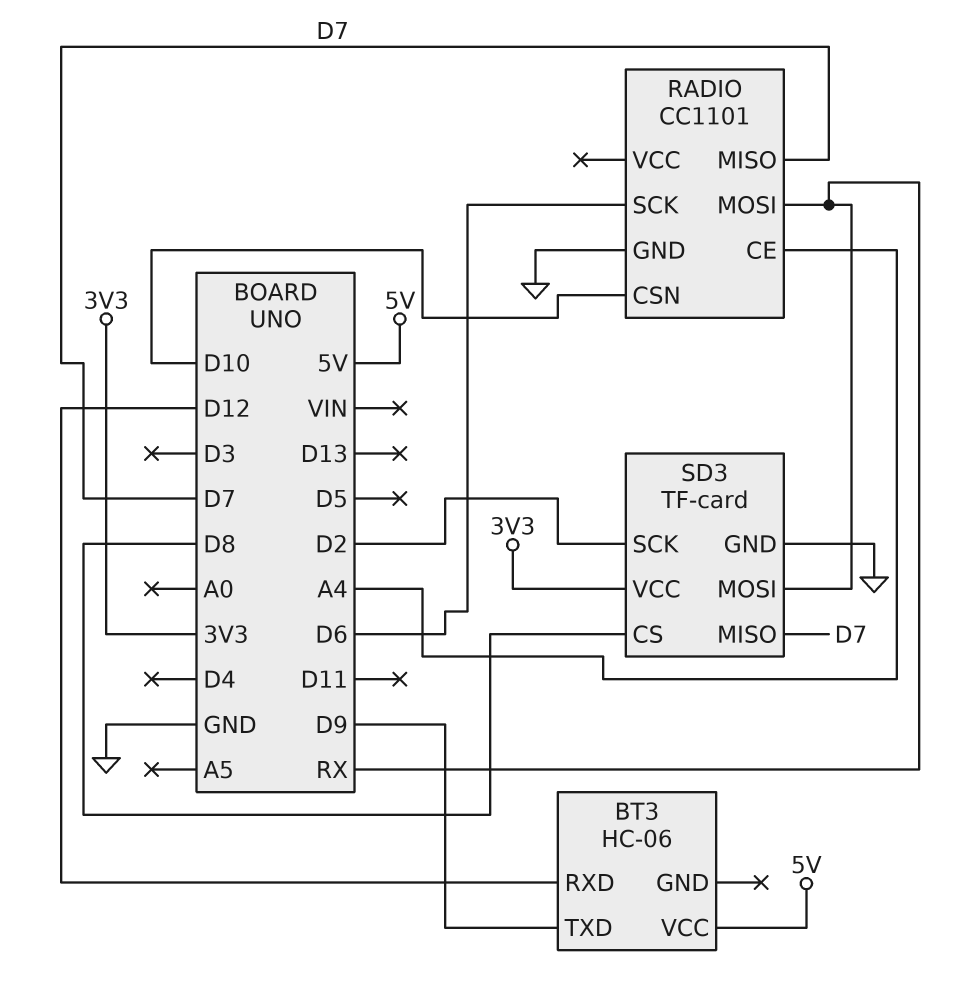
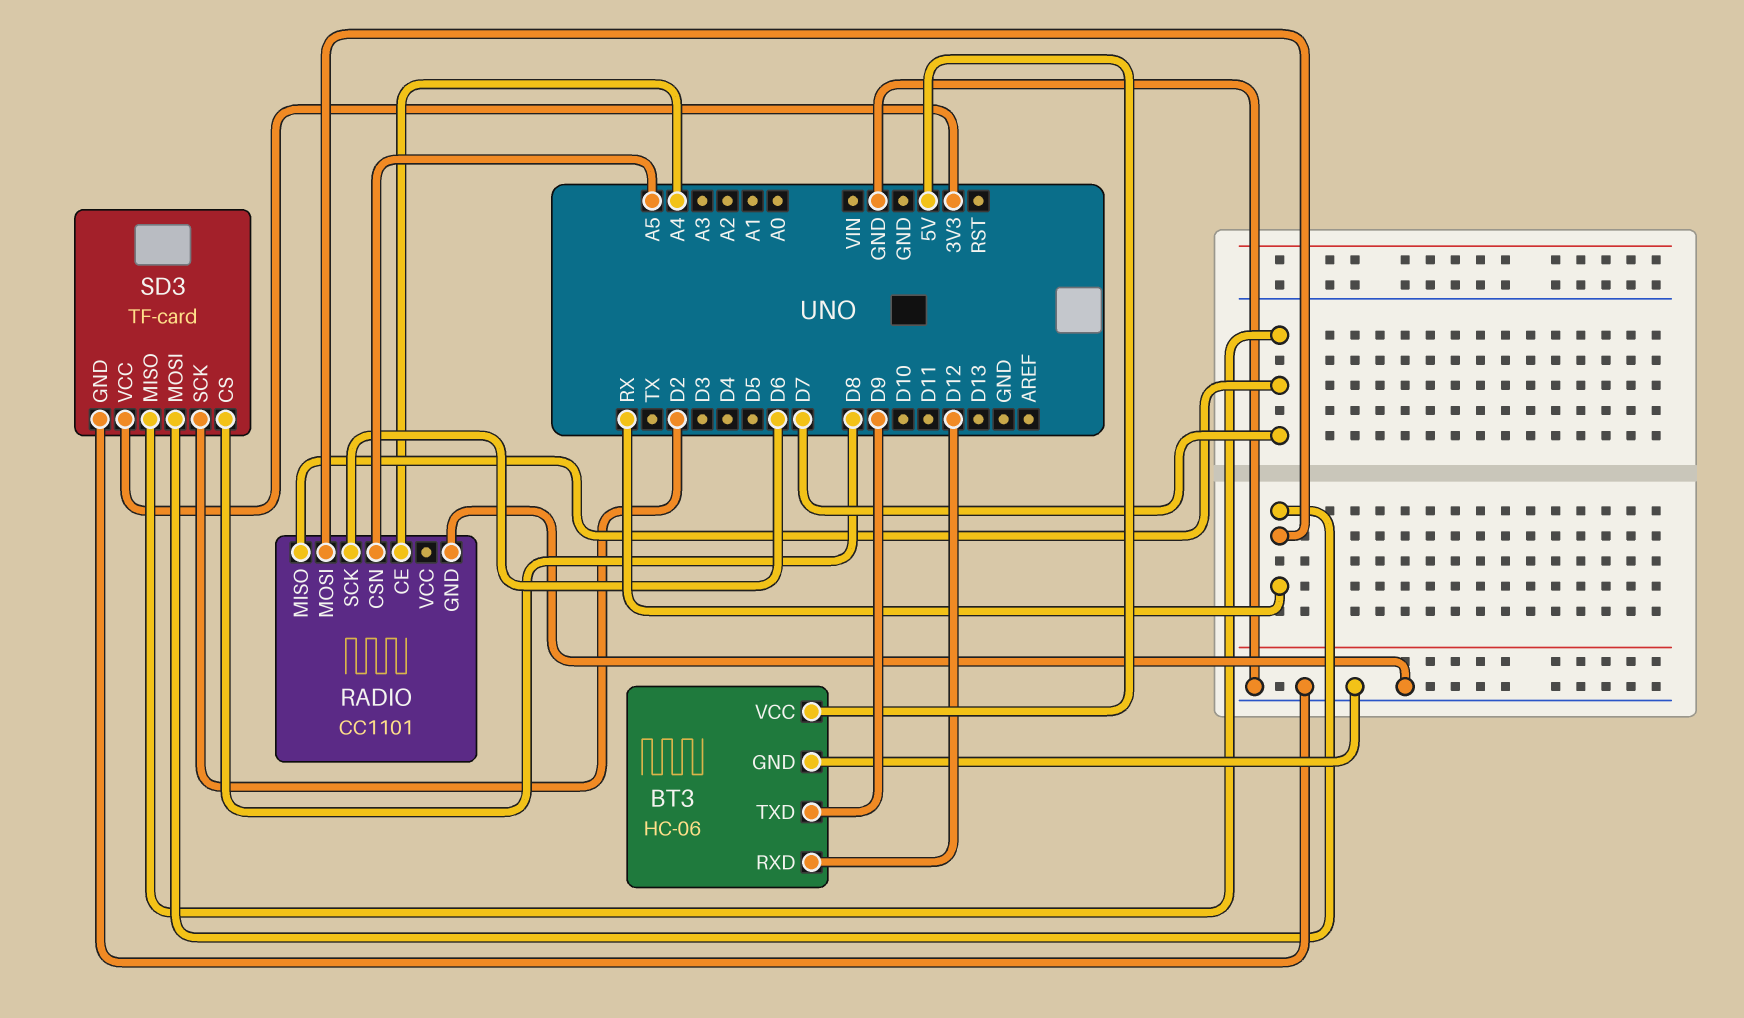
BT3 pin GND: none -> GND
RADIO pin CSN: D10 -> A5

